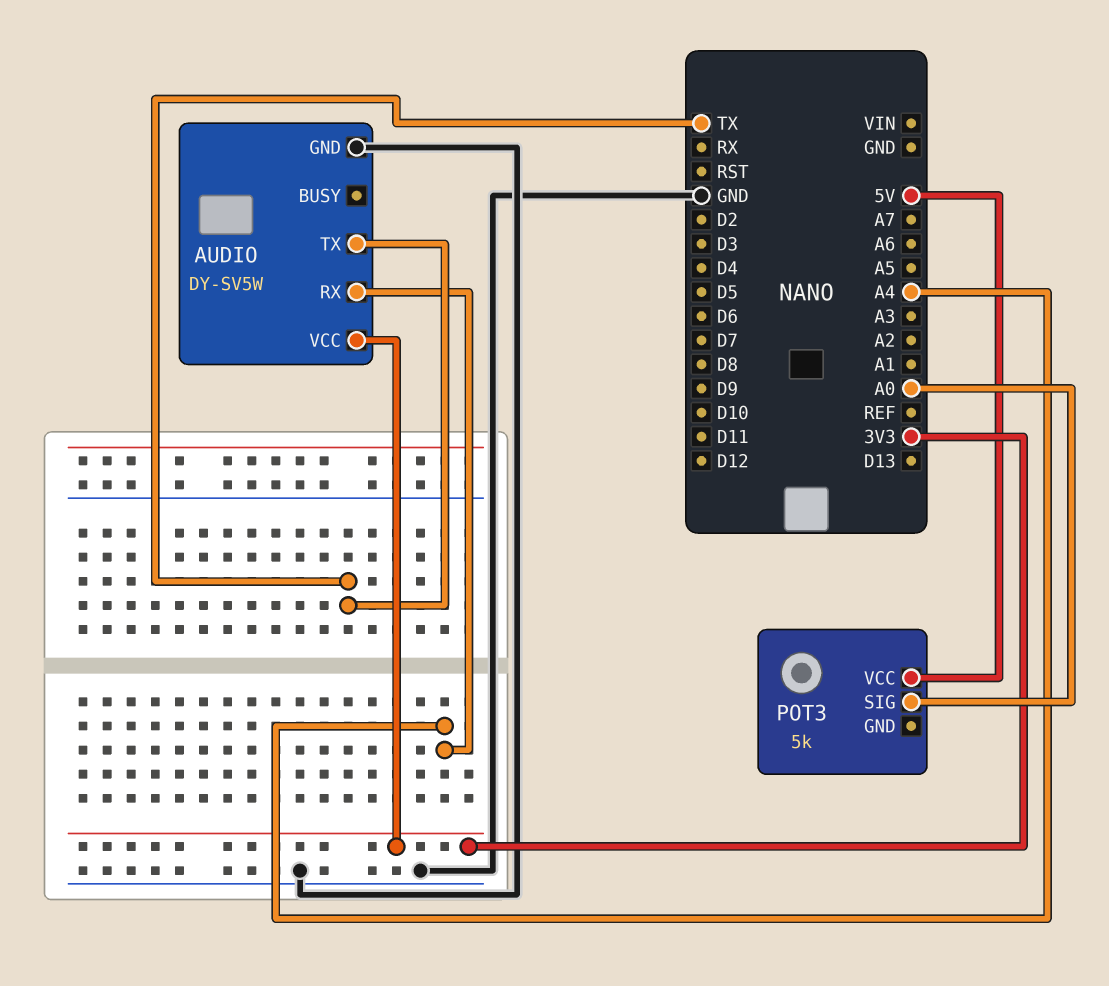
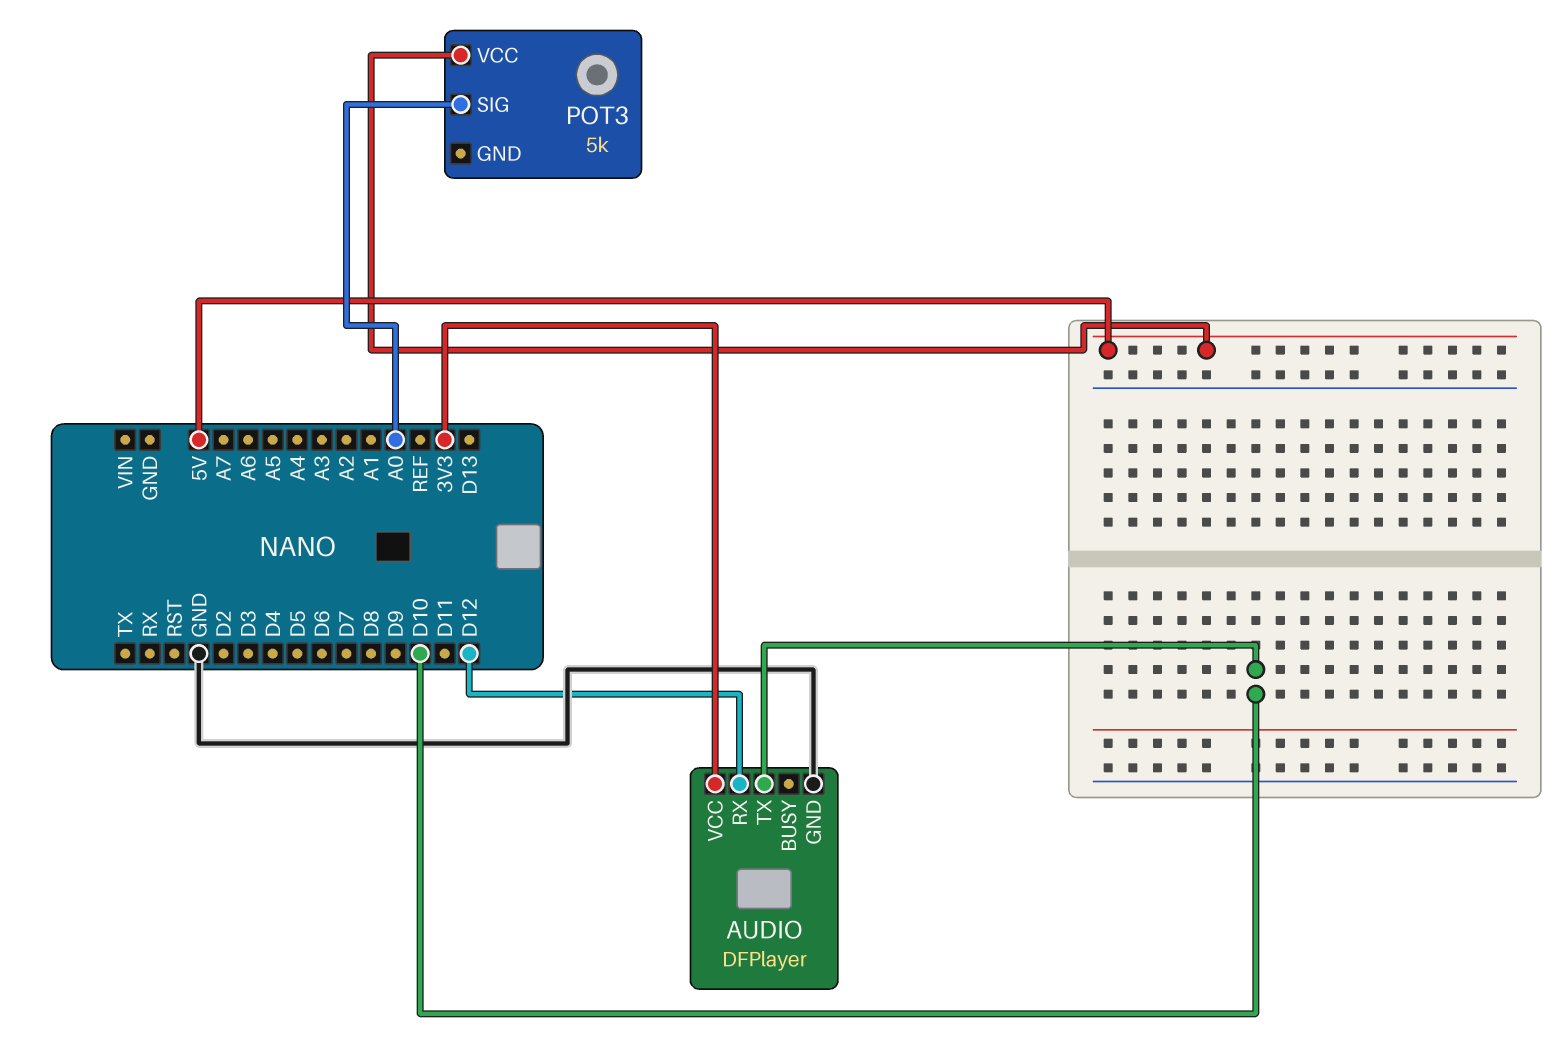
AUDIO: DY-SV5W -> DFPlayer
AUDIO pin RX: A4 -> D12
AUDIO pin TX: TX -> D10

